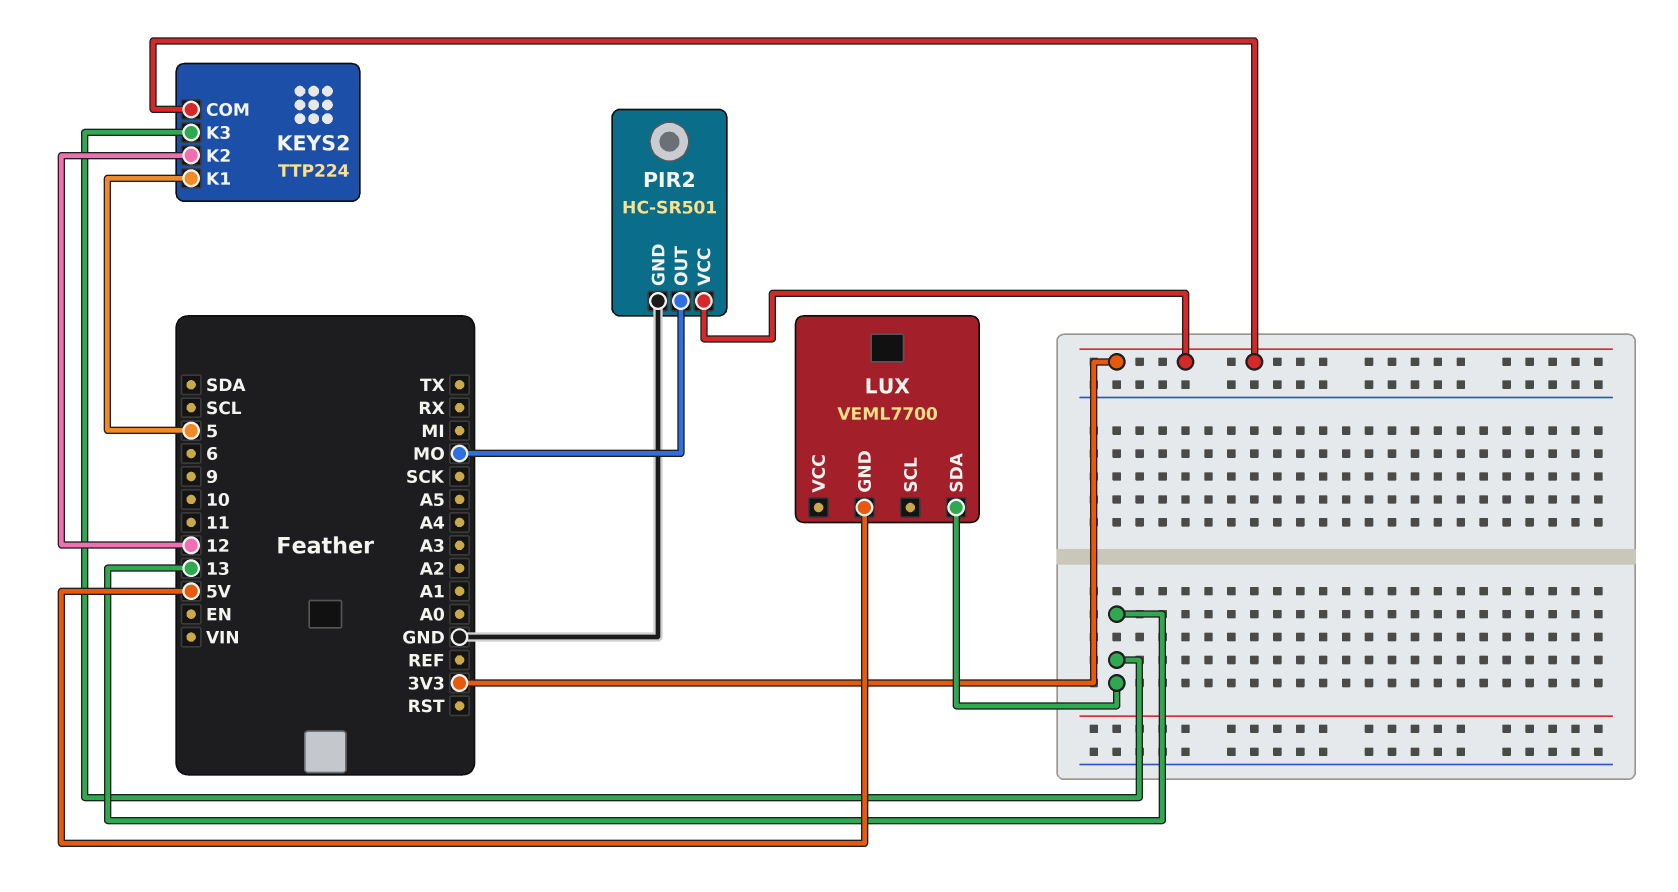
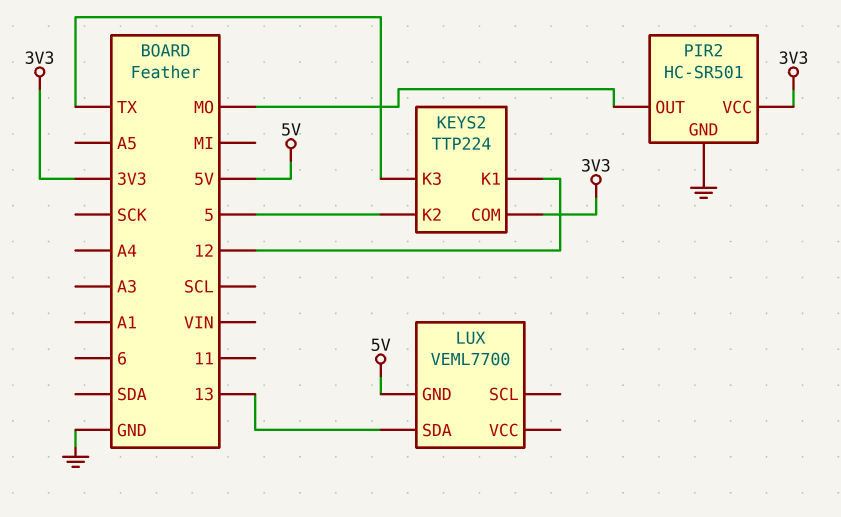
KEYS2 pin K1: 5 -> 12
KEYS2 pin K2: 12 -> 5
KEYS2 pin K3: 13 -> TX

